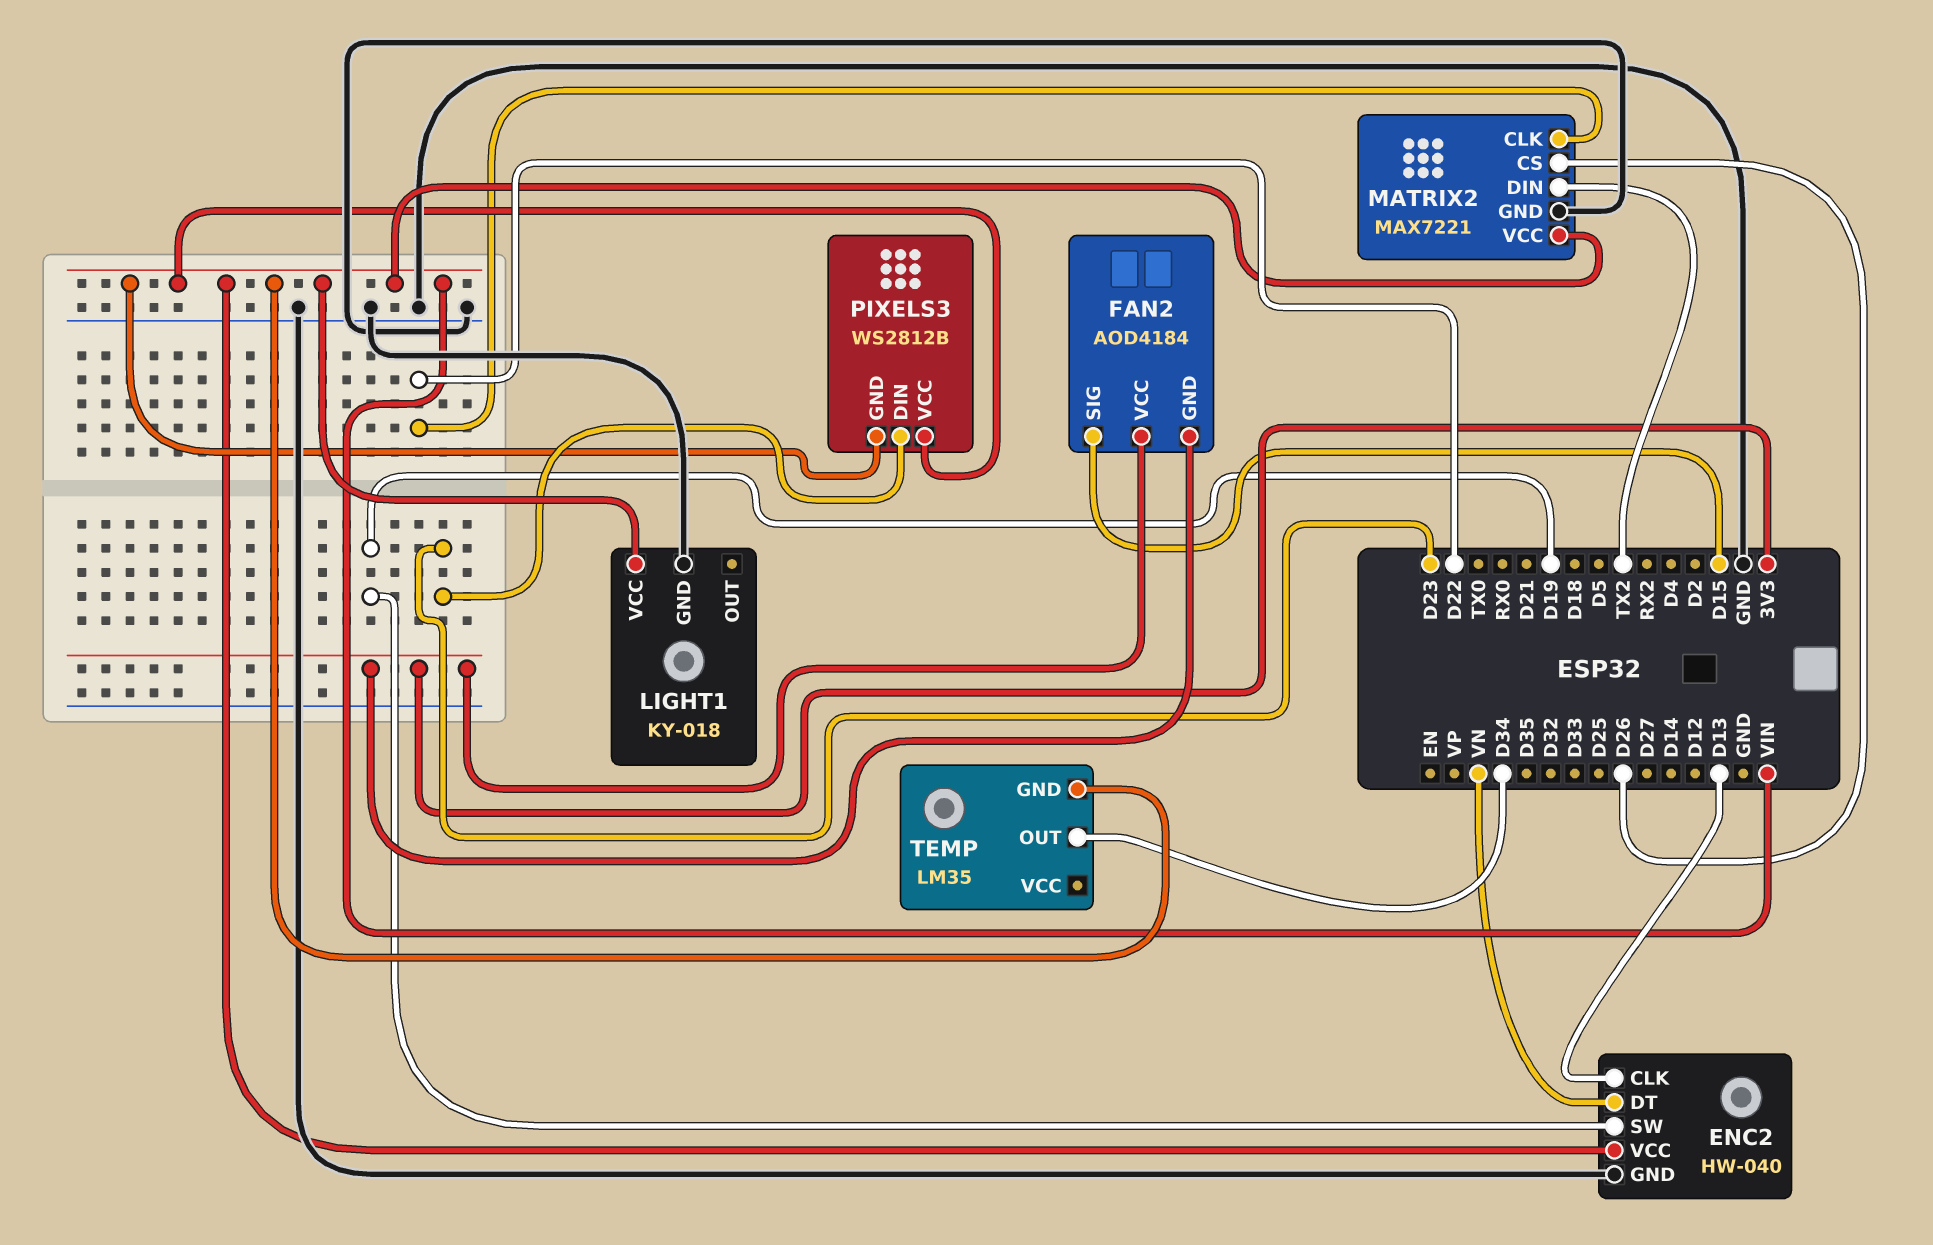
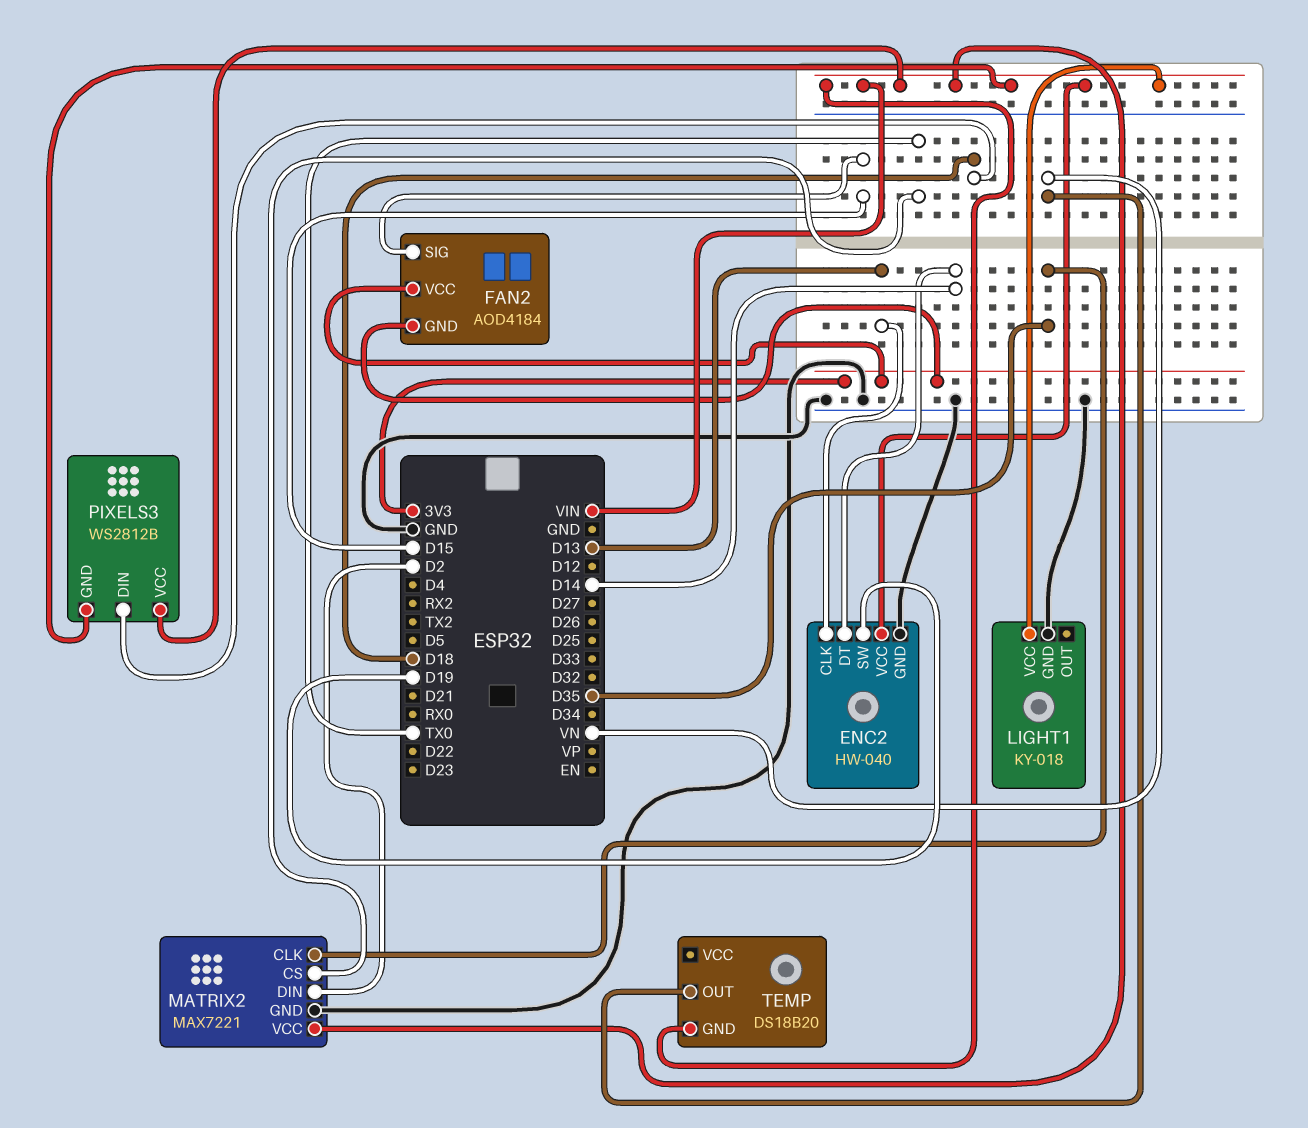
ENC2 pin DT: VN -> D14
MATRIX2 pin CLK: D22 -> D35
MATRIX2 pin CS: D26 -> TX0
MATRIX2 pin DIN: TX2 -> D2
PIXELS3 pin DIN: D23 -> D18
TEMP: LM35 -> DS18B20
TEMP pin OUT: D34 -> VN

